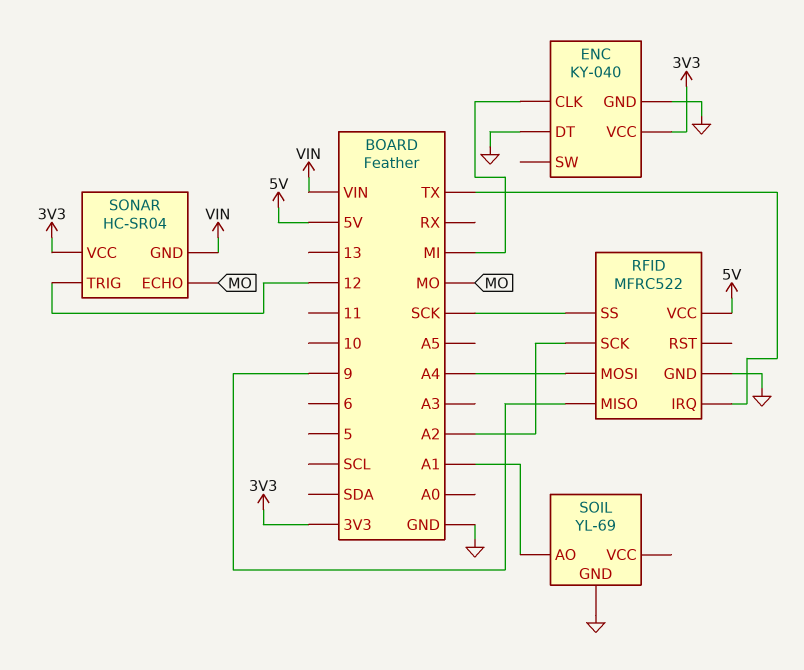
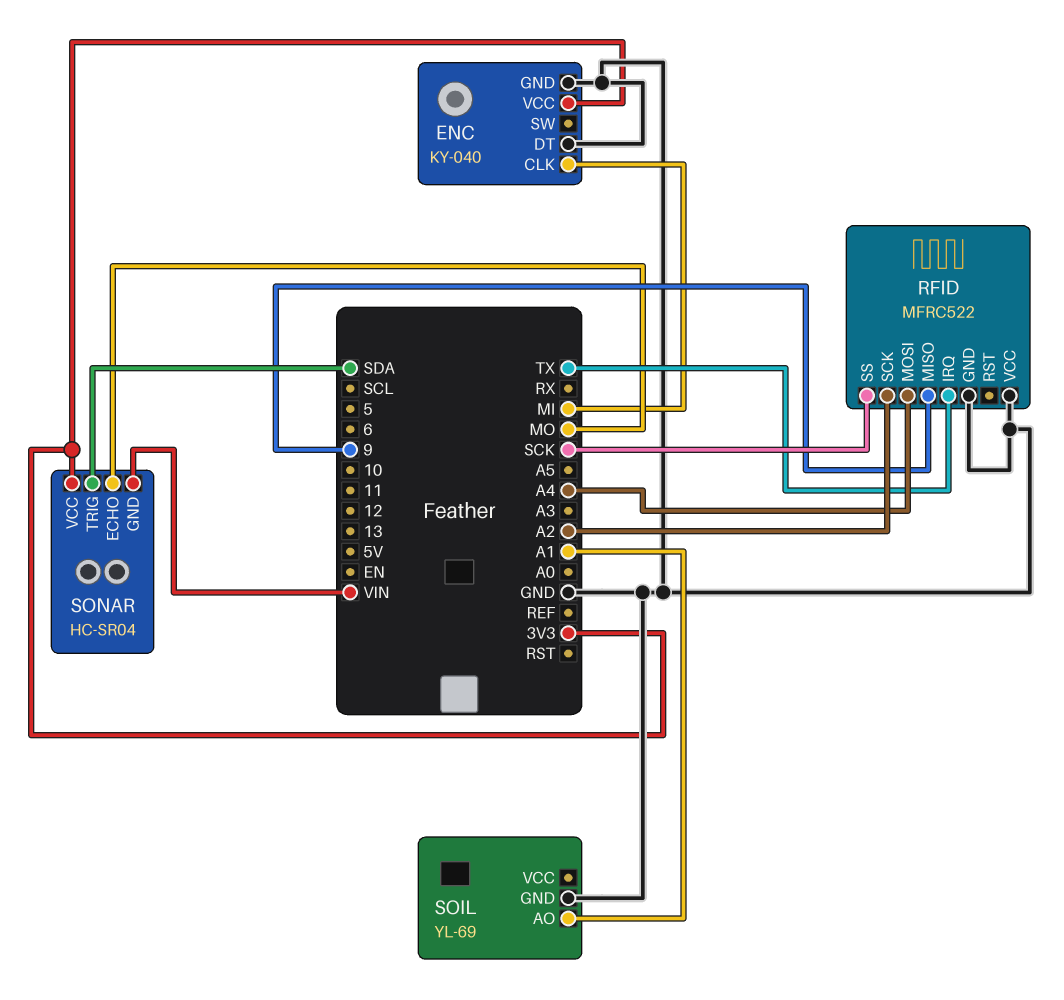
RFID pin VCC: 5V -> GND
SONAR pin TRIG: 12 -> SDA

